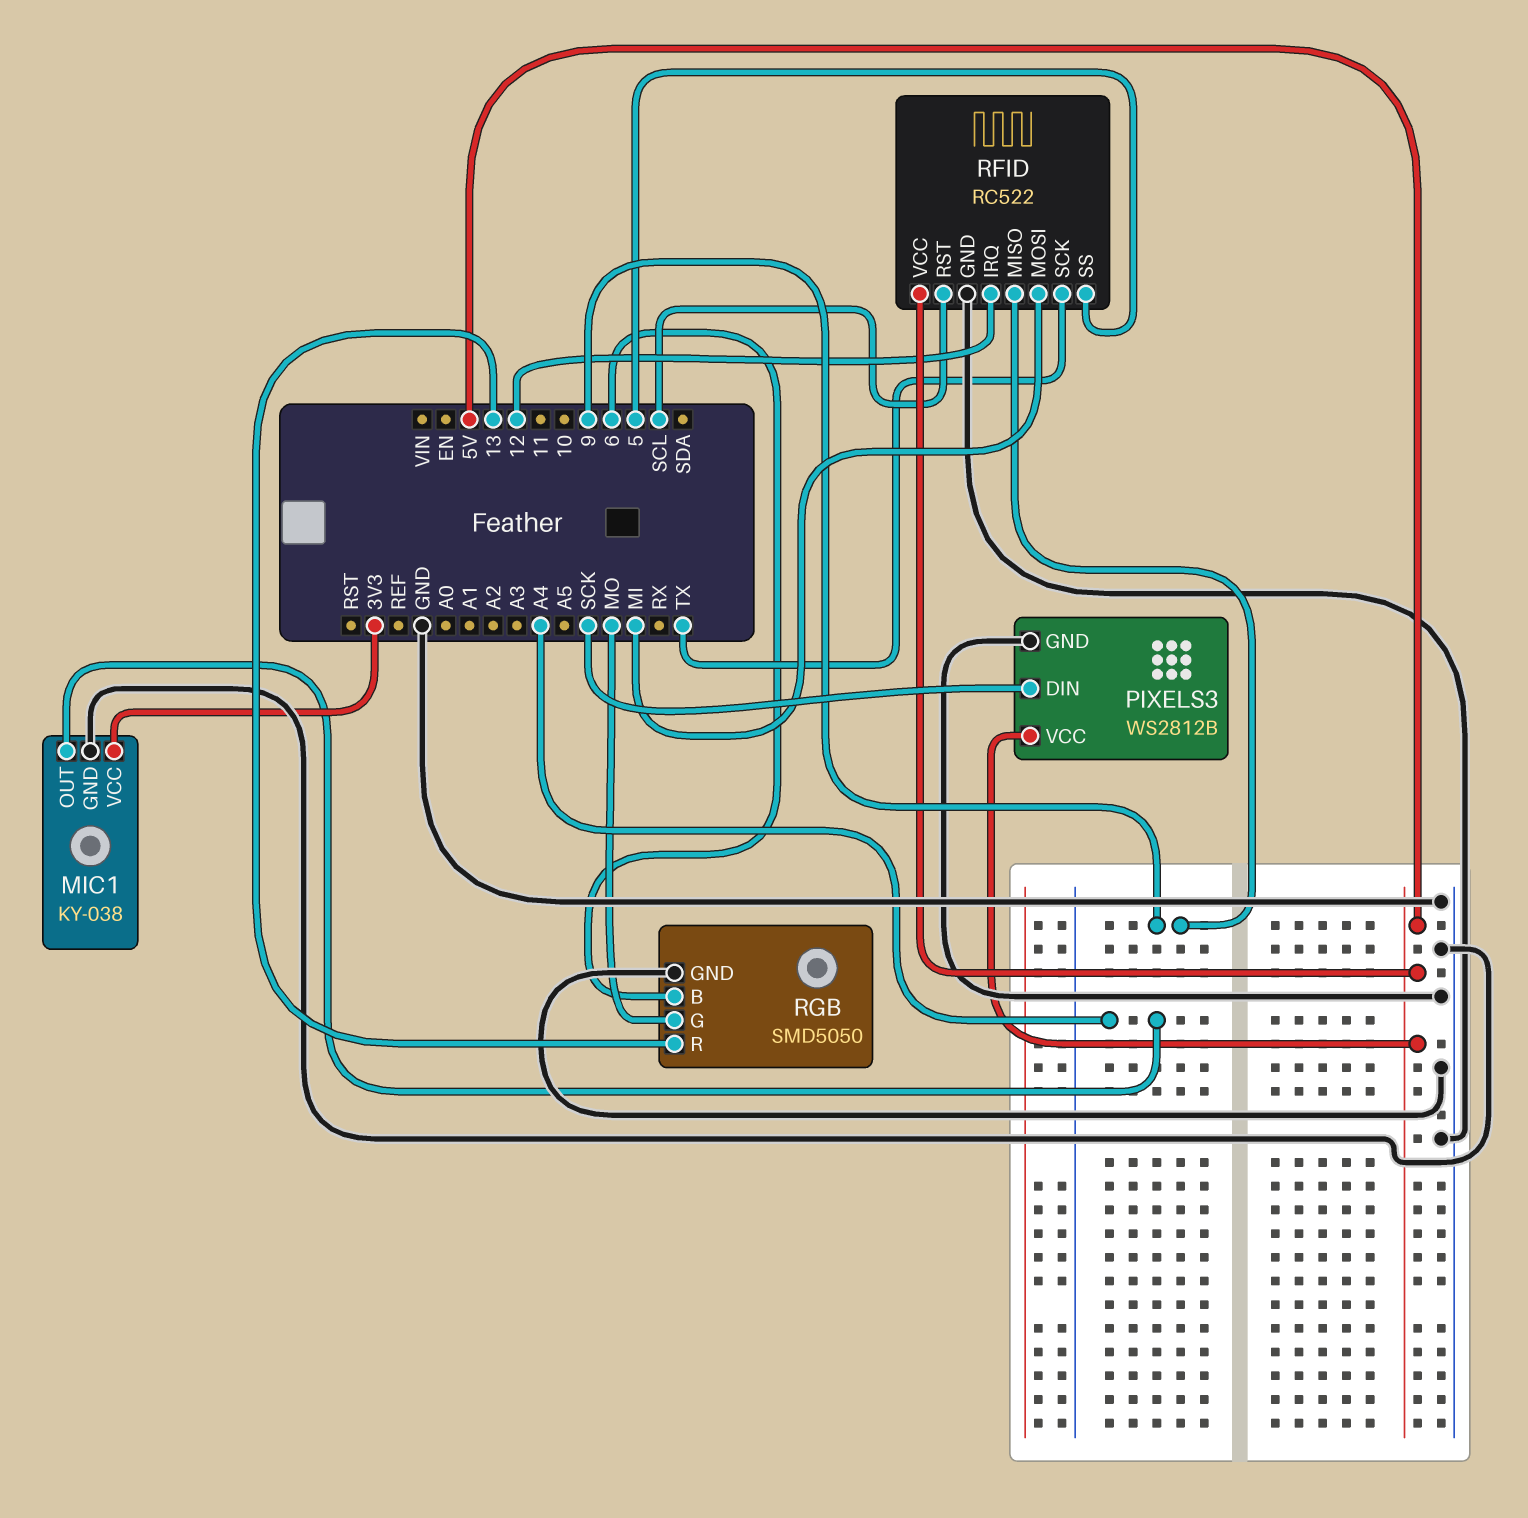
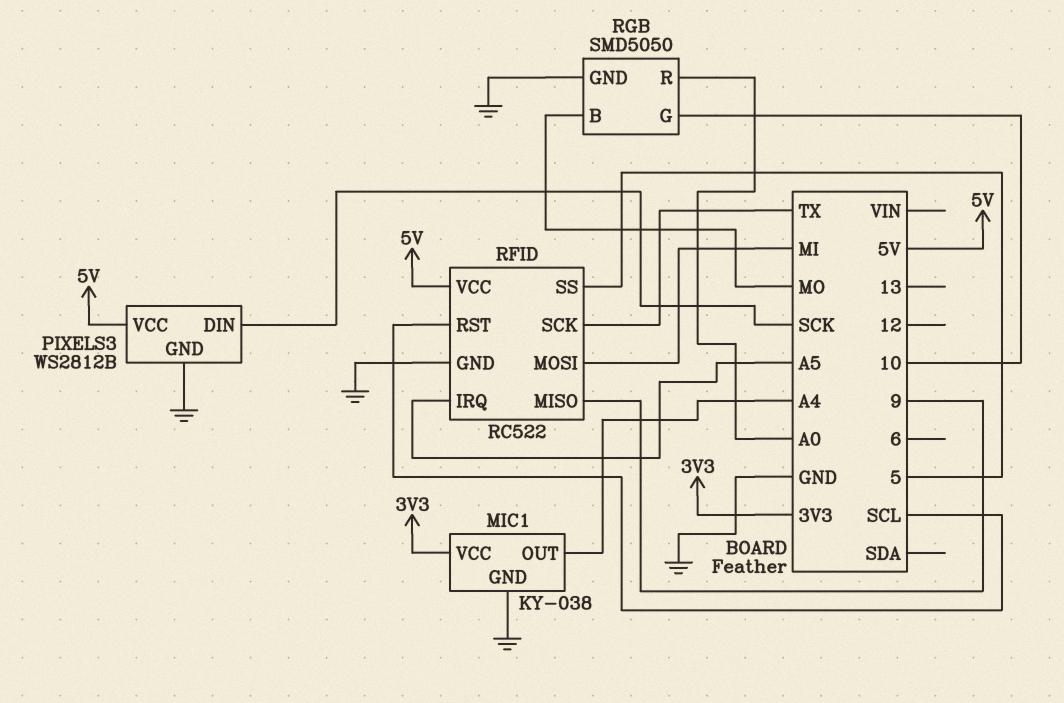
RFID pin IRQ: 12 -> A5
RGB pin B: 6 -> MO
RGB pin G: MO -> 10
RGB pin R: 13 -> A0

